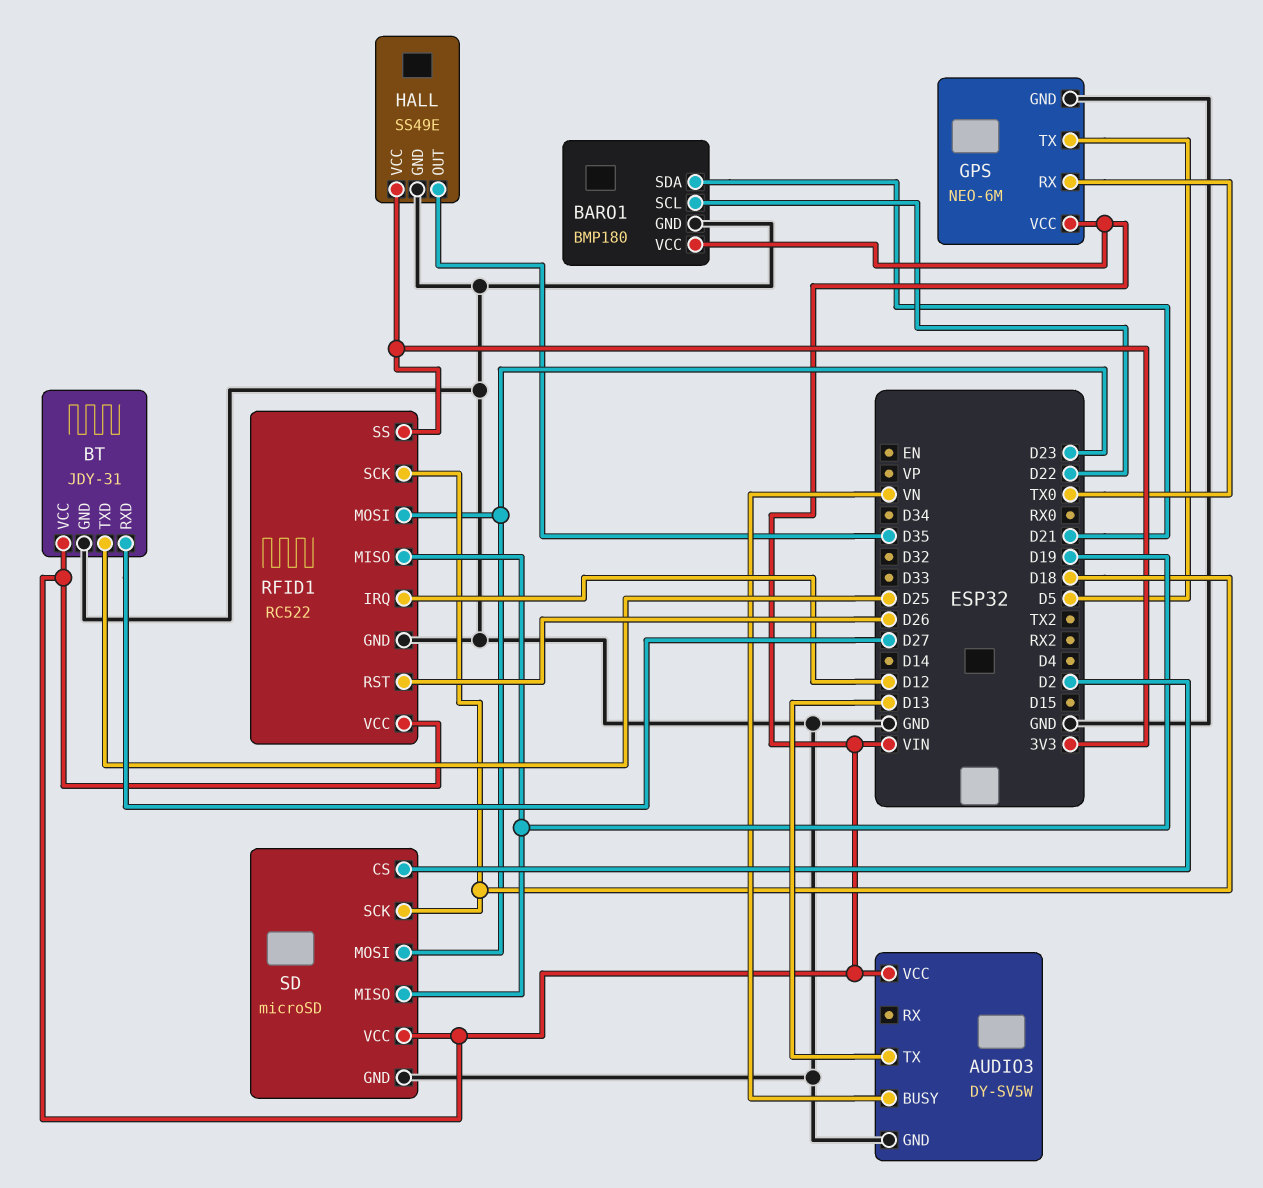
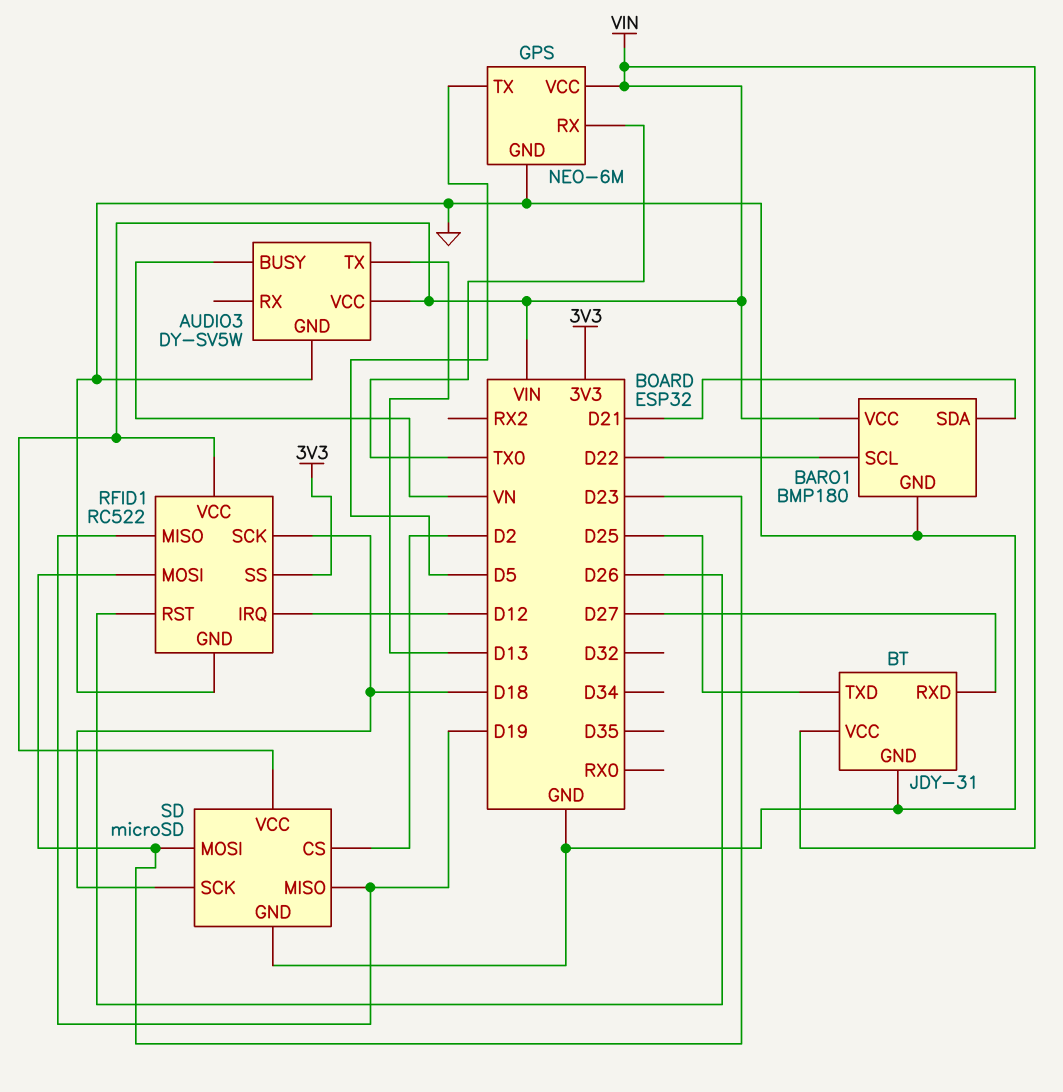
HALL: SS49E -> none
HALL pin GND: GND -> none
HALL pin OUT: D35 -> none
HALL pin VCC: 3V3 -> none

